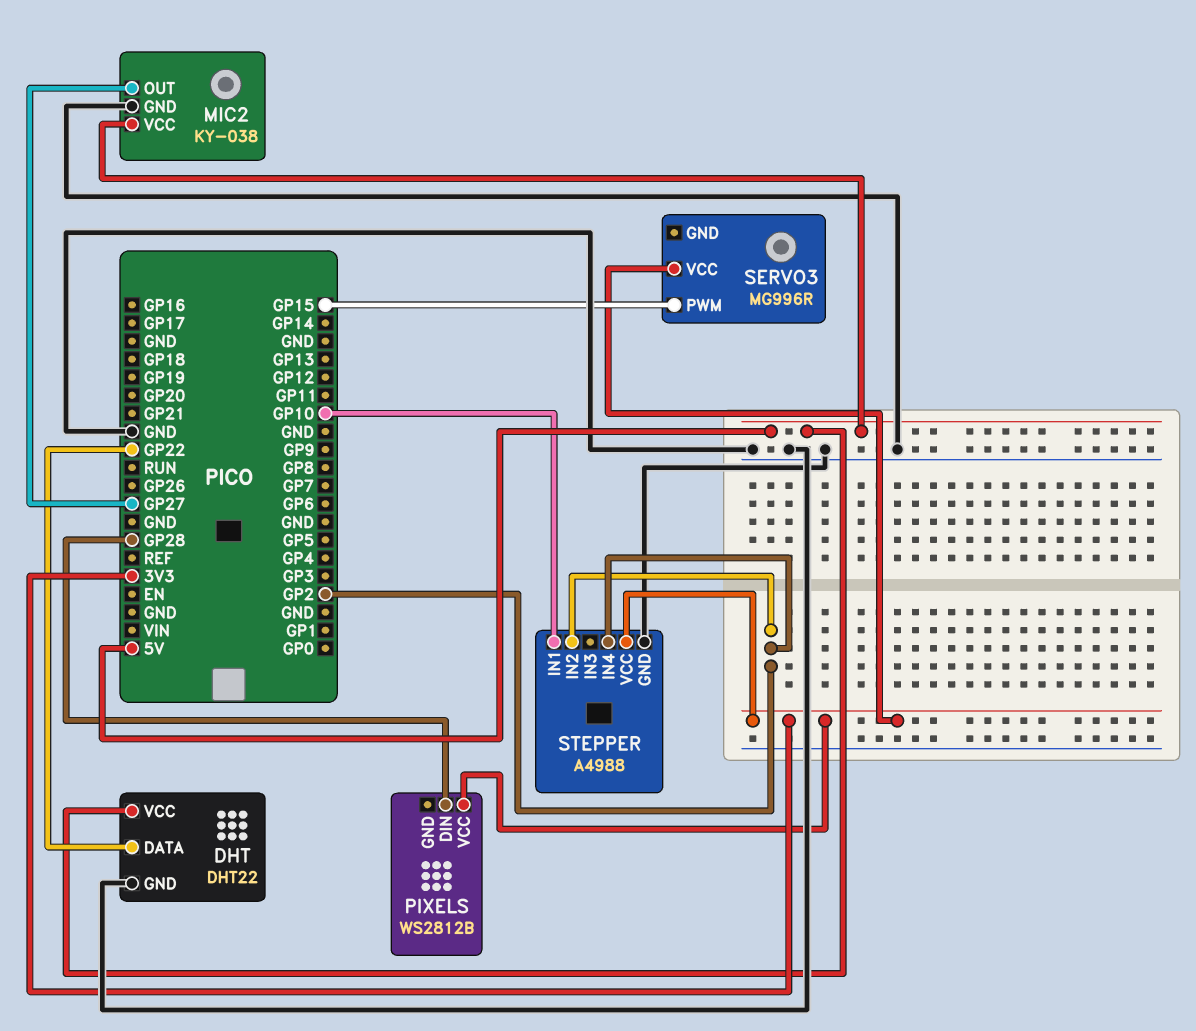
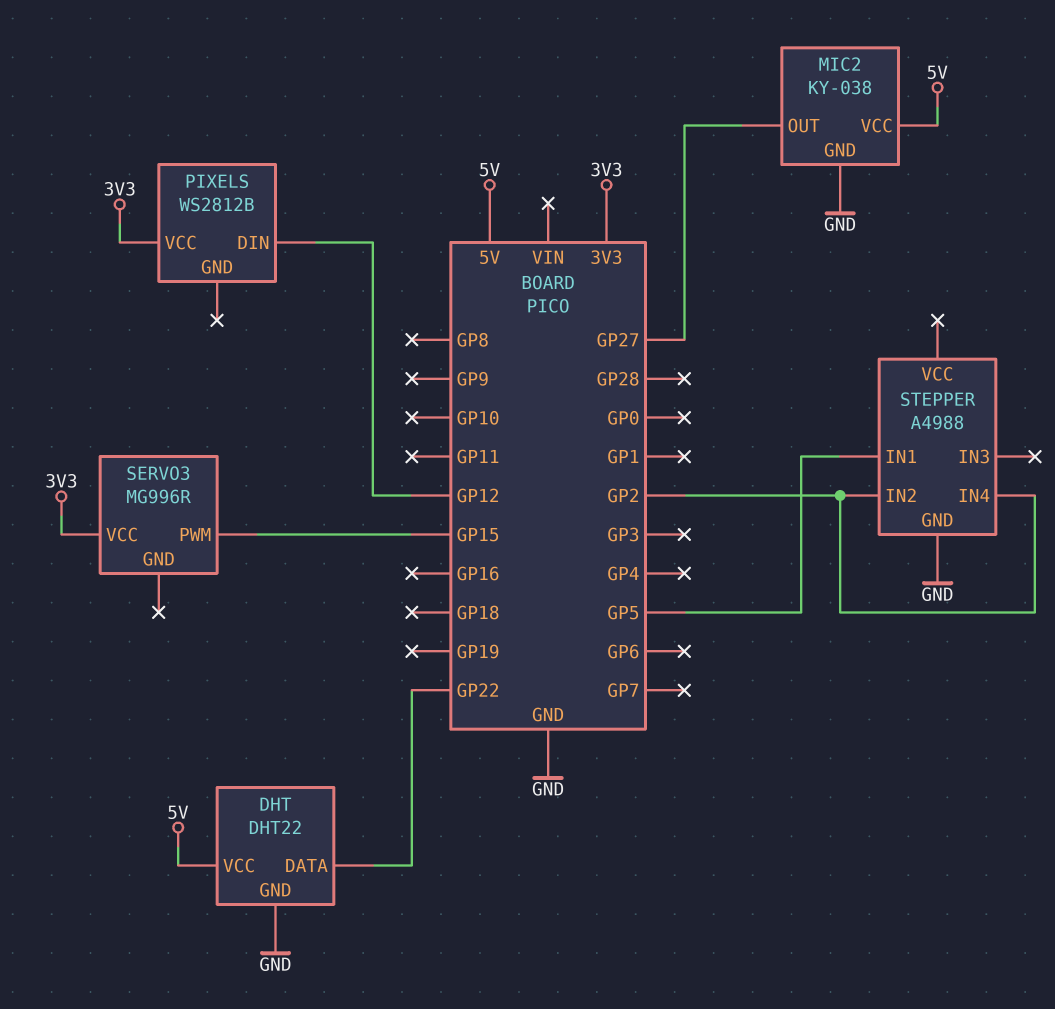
PIXELS pin DIN: GP28 -> GP12
STEPPER pin IN1: GP10 -> GP5
STEPPER pin VCC: 3V3 -> none

